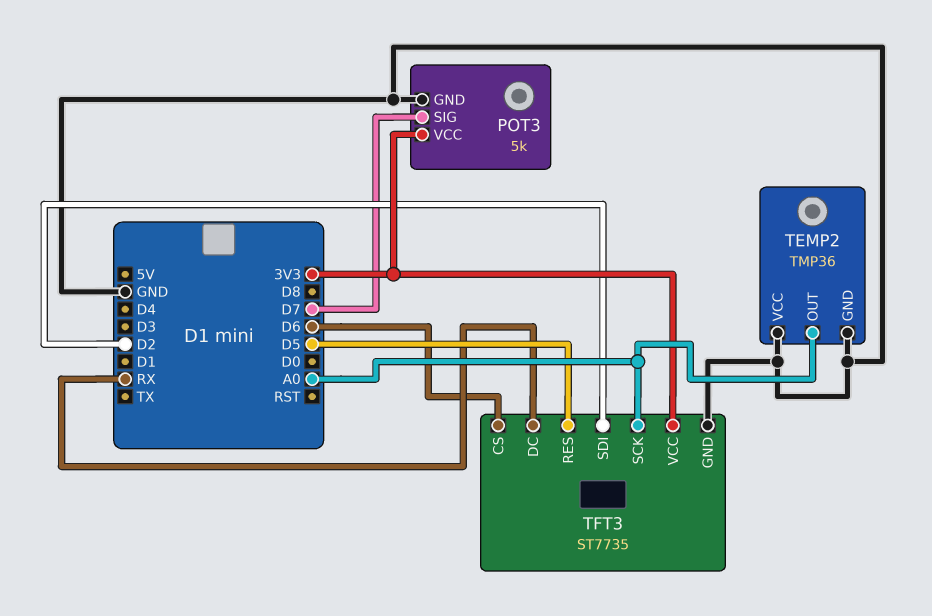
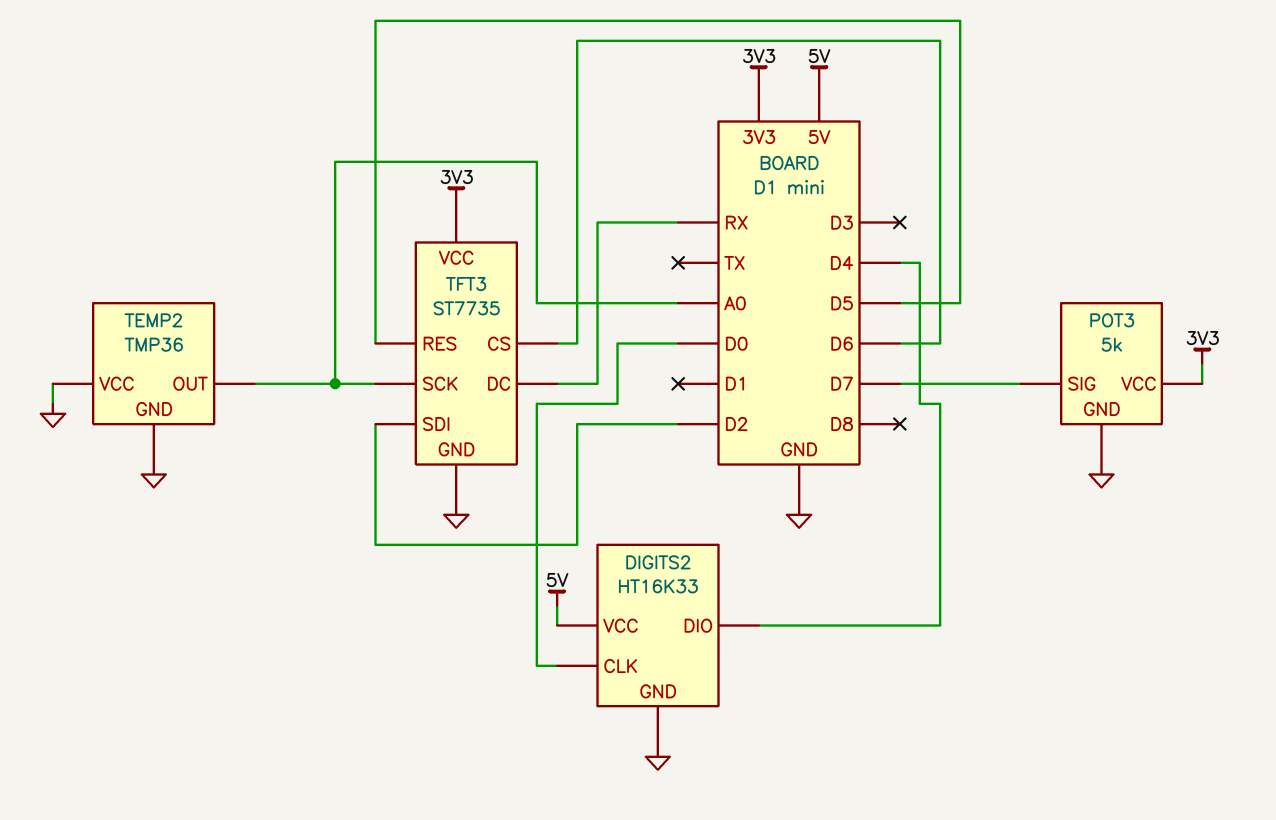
DIGITS2: none -> HT16K33
DIGITS2 pin CLK: none -> D0
DIGITS2 pin DIO: none -> D4
DIGITS2 pin GND: none -> GND
DIGITS2 pin VCC: none -> 5V

